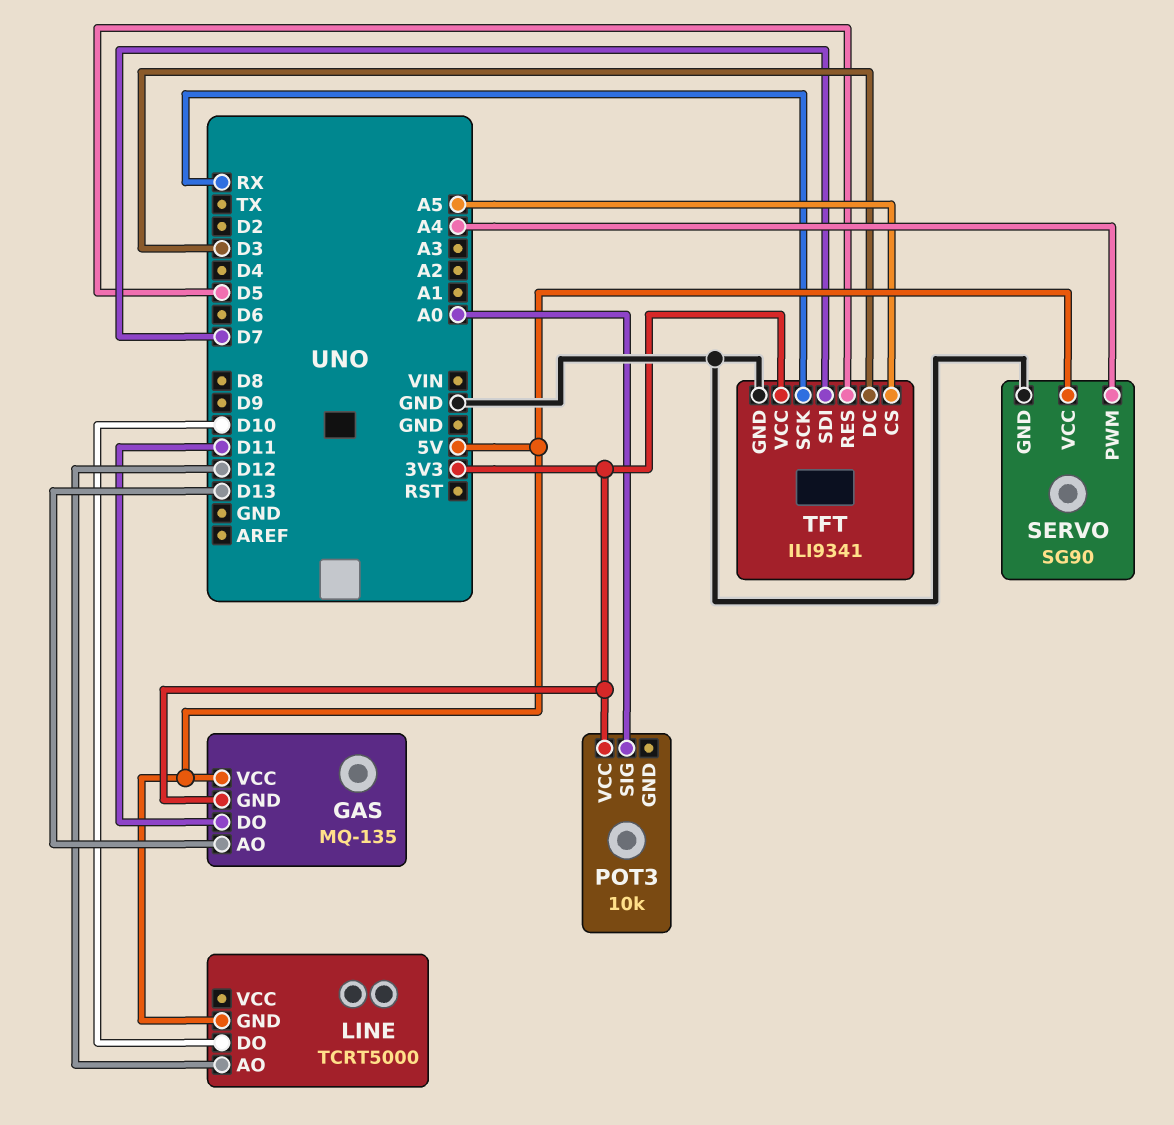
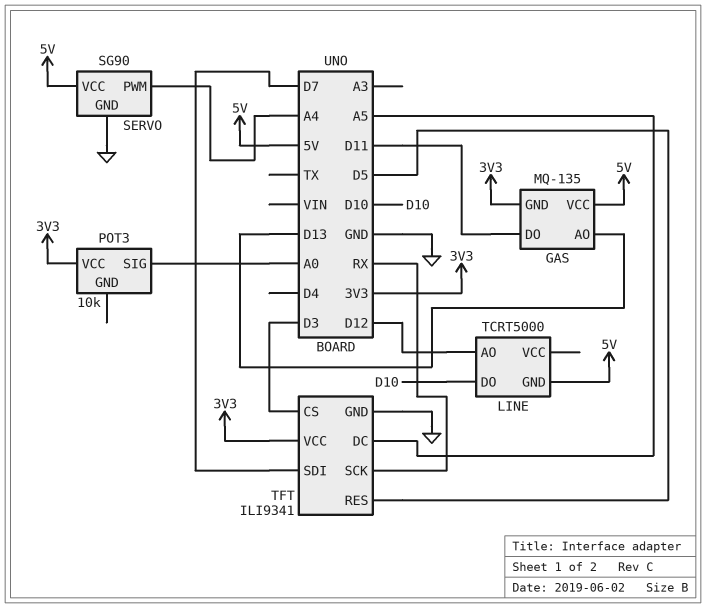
TFT pin CS: A5 -> D3
TFT pin DC: D3 -> A5

